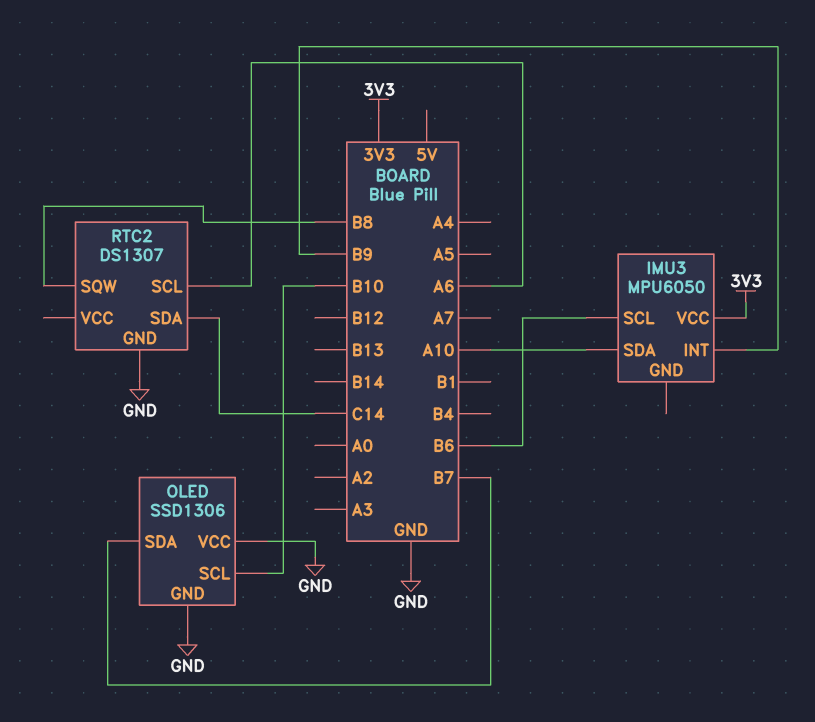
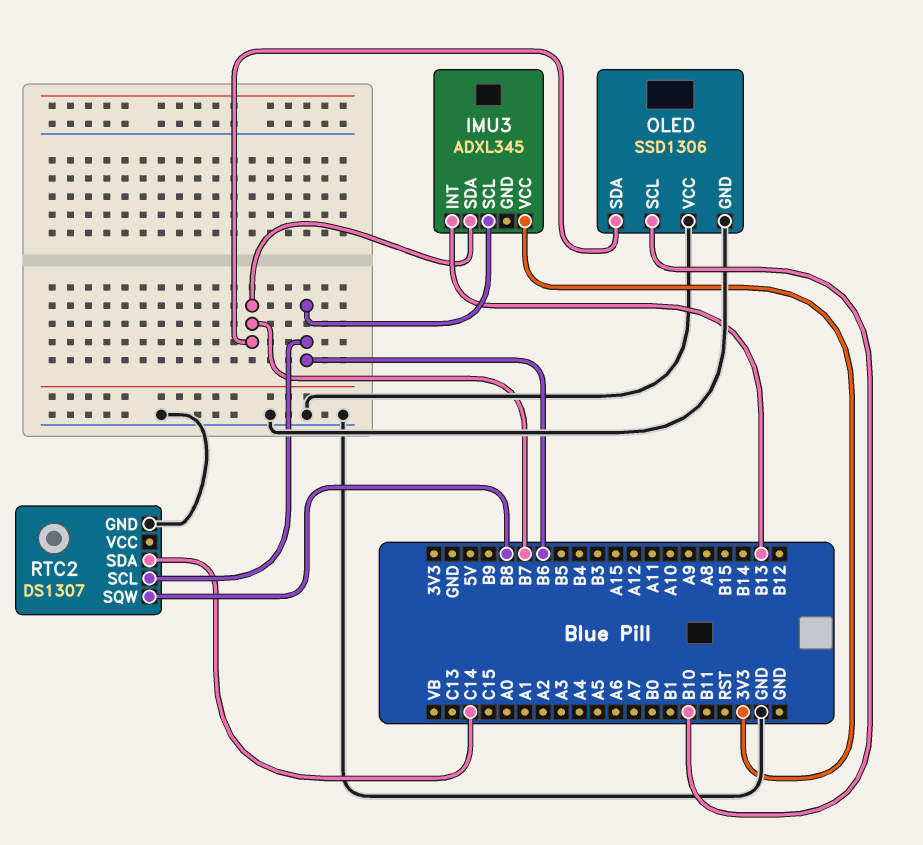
IMU3: MPU6050 -> ADXL345
IMU3 pin INT: B9 -> B13
IMU3 pin SDA: A10 -> B7
RTC2 pin SCL: A6 -> B6

